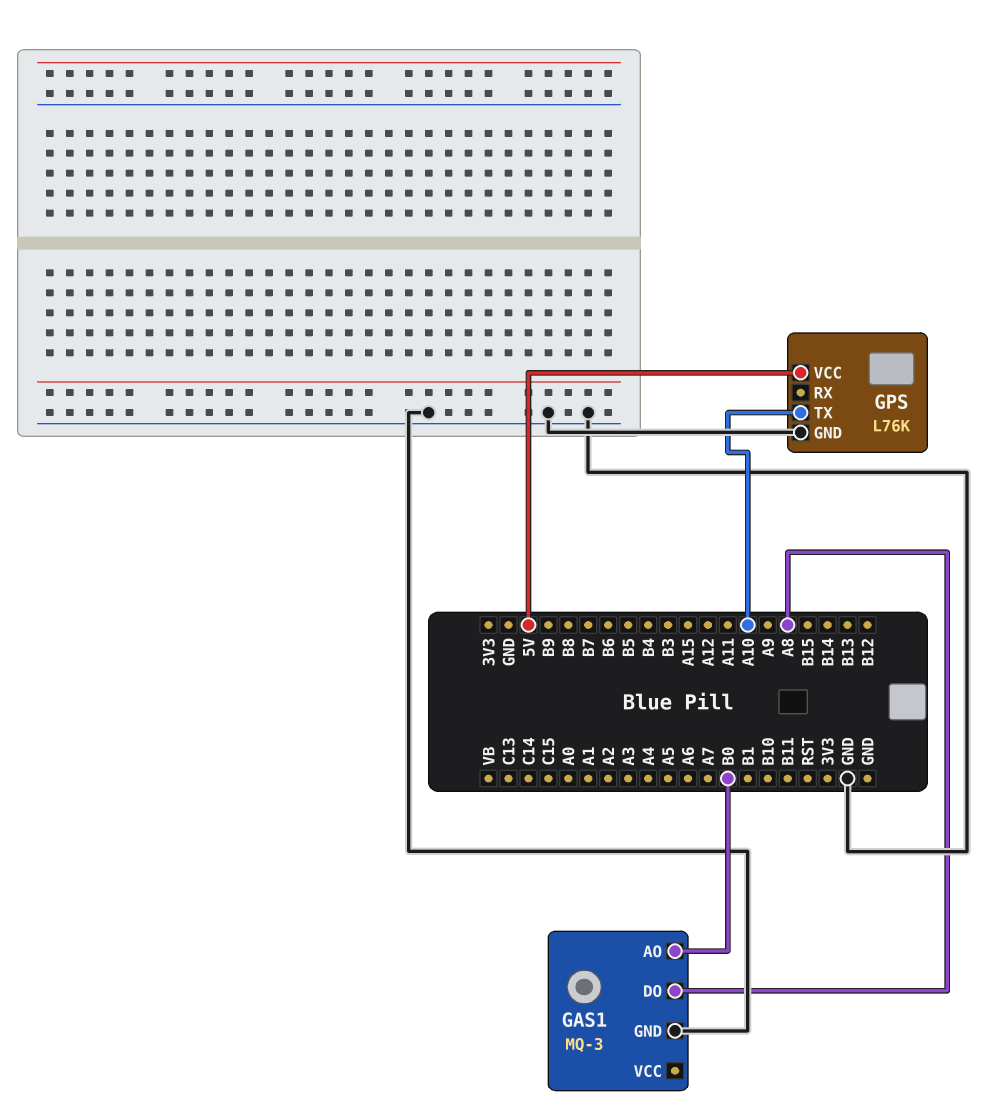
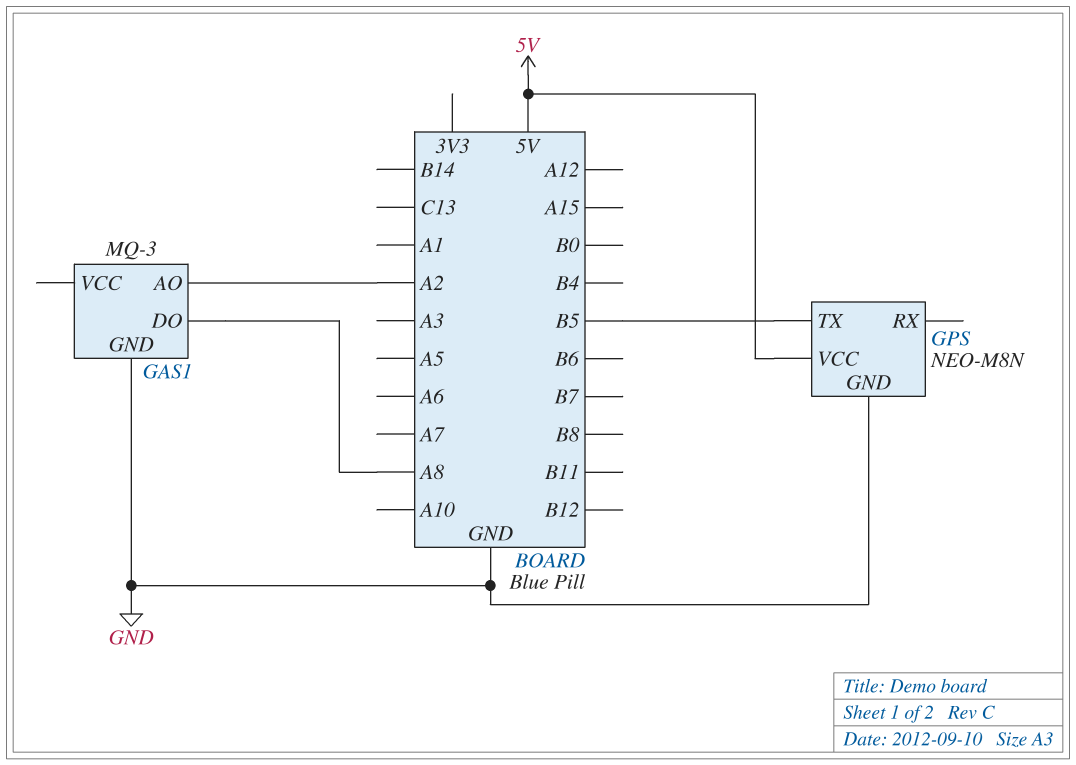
GAS1 pin AO: B0 -> A2
GPS: L76K -> NEO-M8N
GPS pin TX: A10 -> B5

